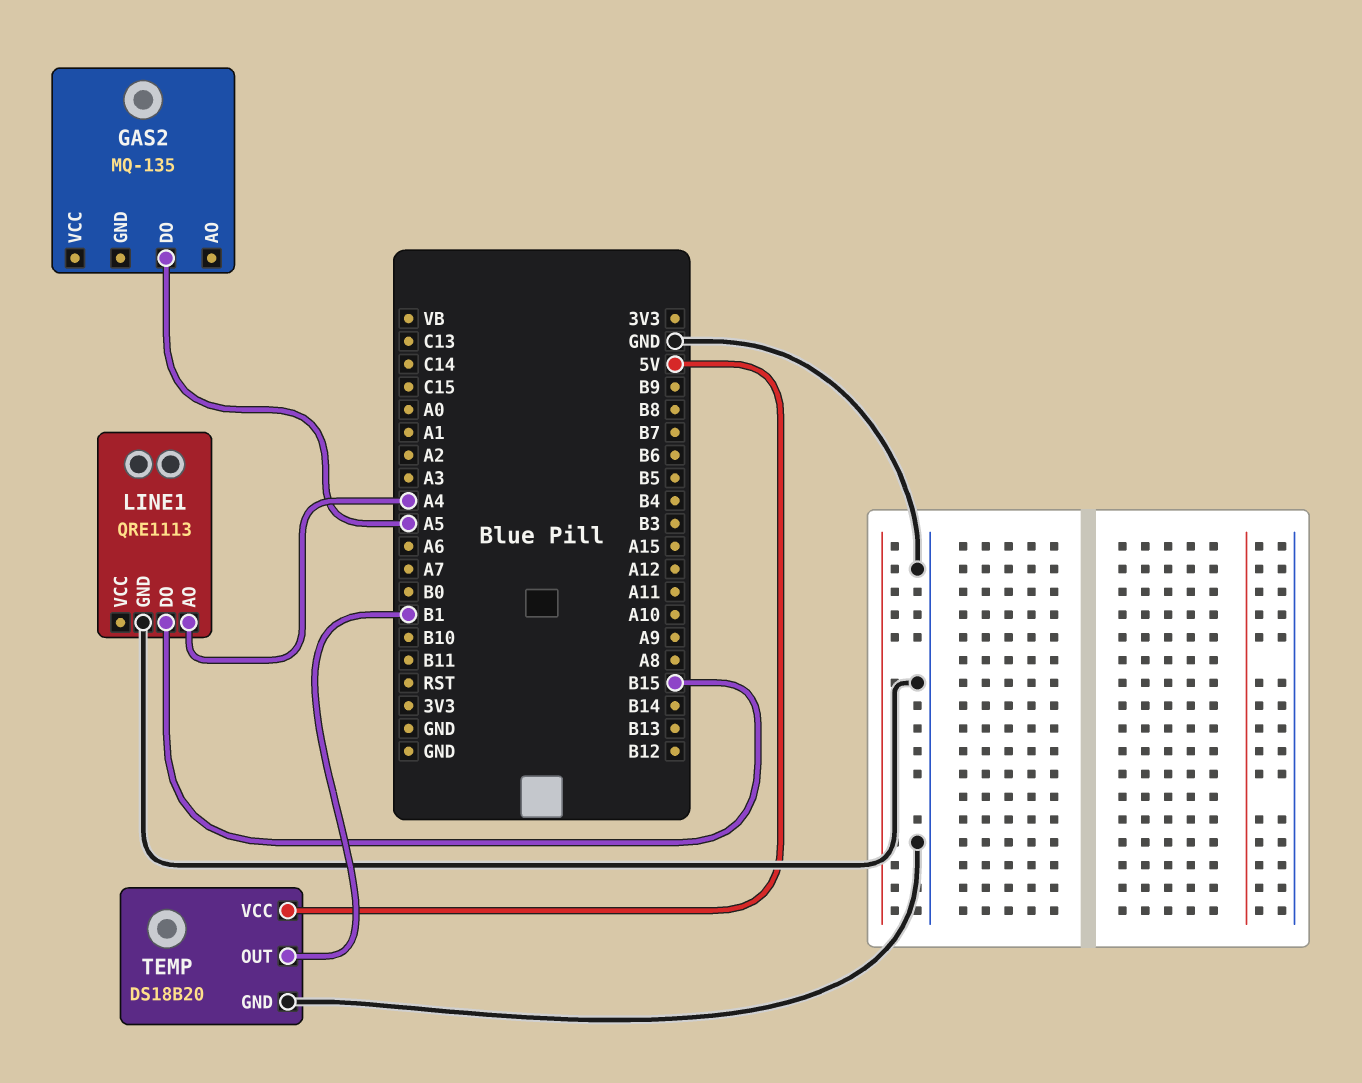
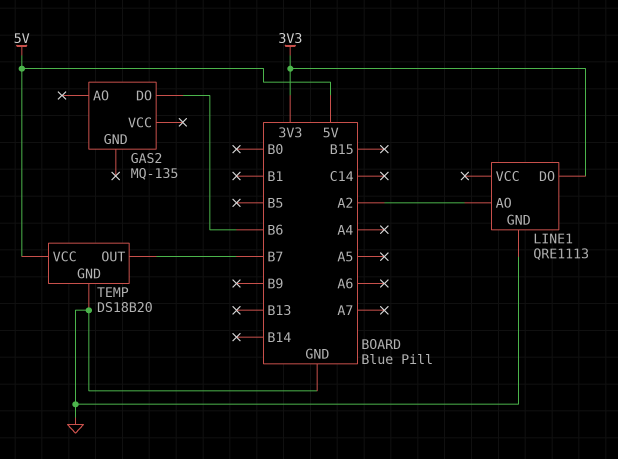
GAS2 pin DO: A5 -> B6
LINE1 pin AO: A4 -> A2
LINE1 pin DO: B15 -> 3V3
TEMP pin OUT: B1 -> B7

